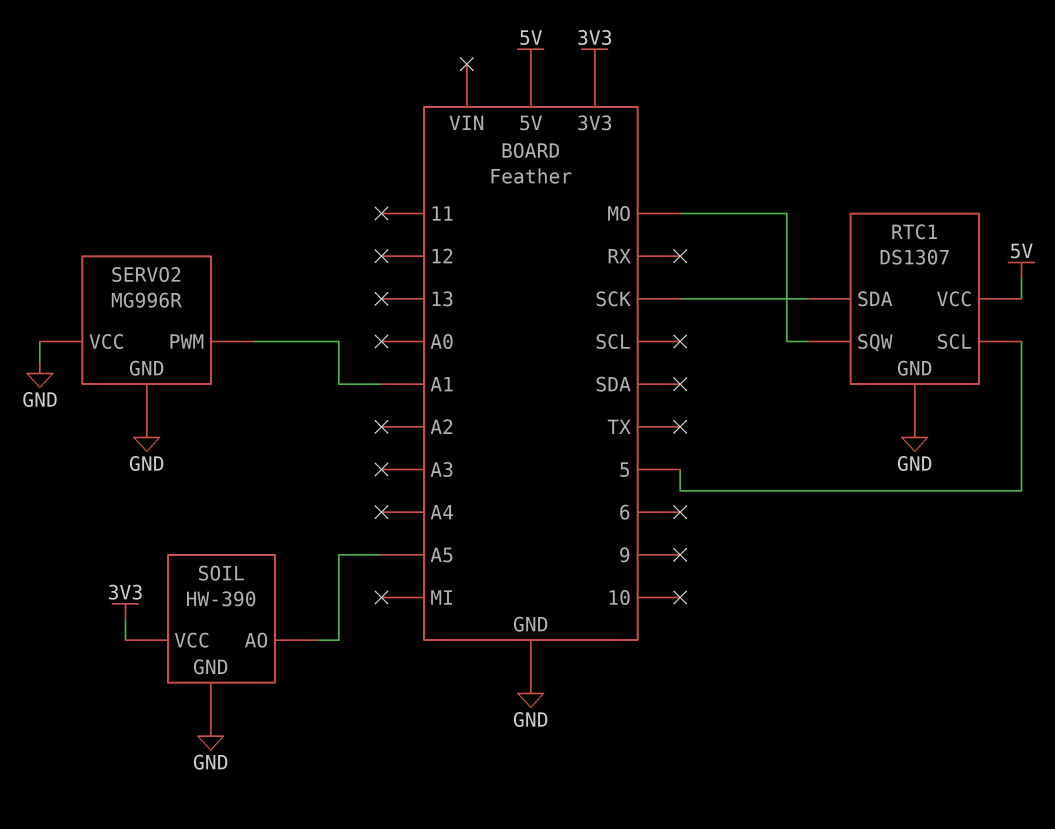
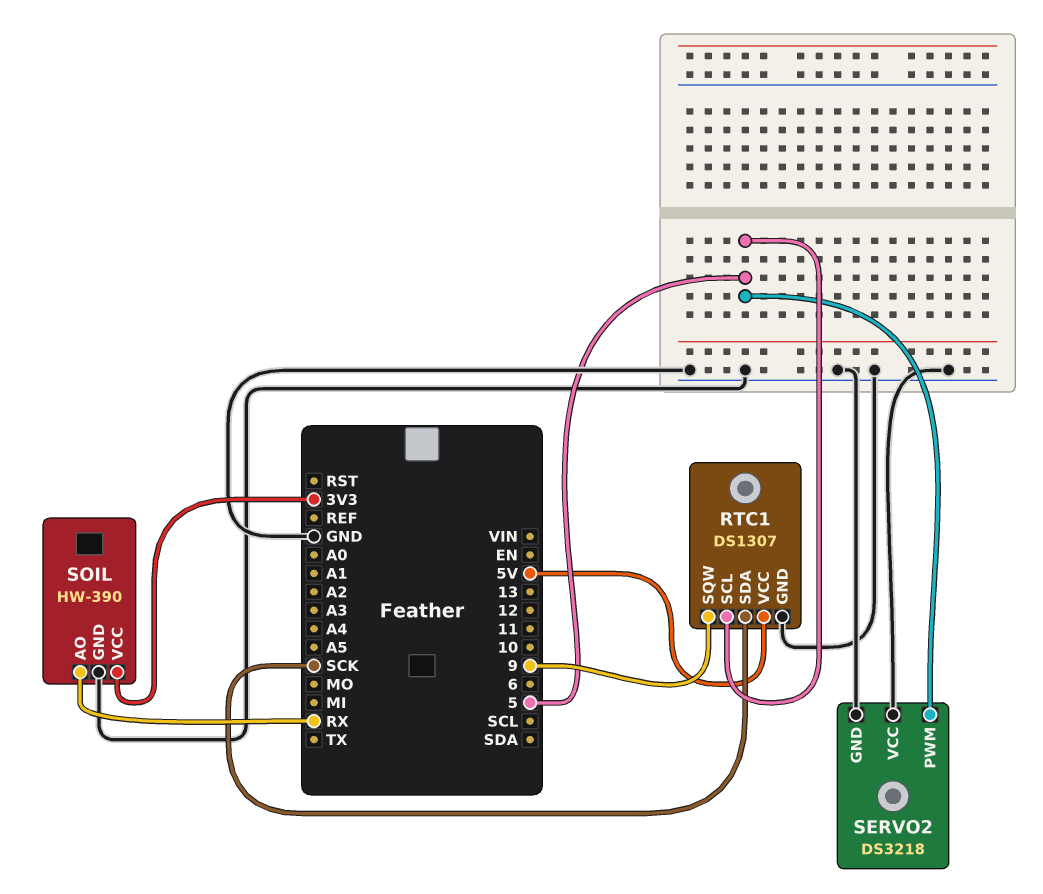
RTC1 pin SQW: MO -> 9
SERVO2: MG996R -> DS3218
SERVO2 pin PWM: A1 -> 5
SOIL pin AO: A5 -> RX

